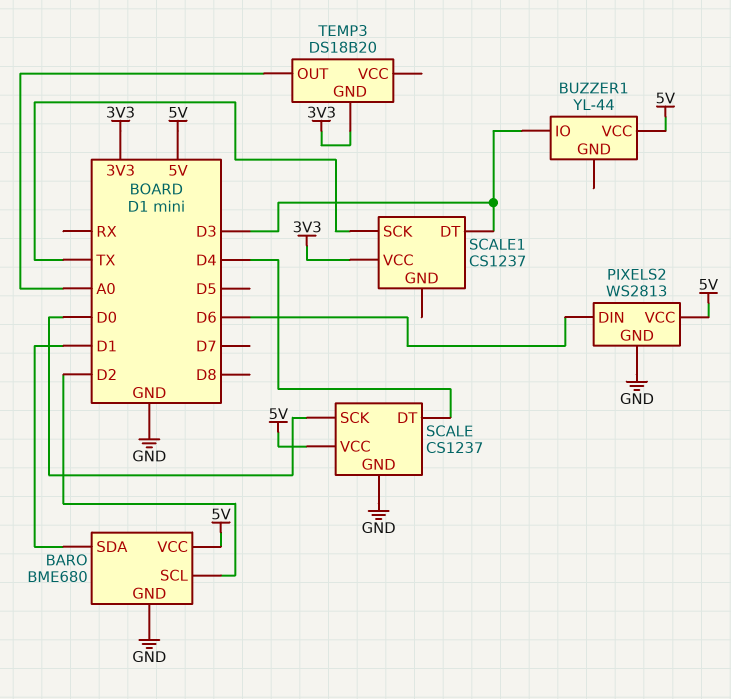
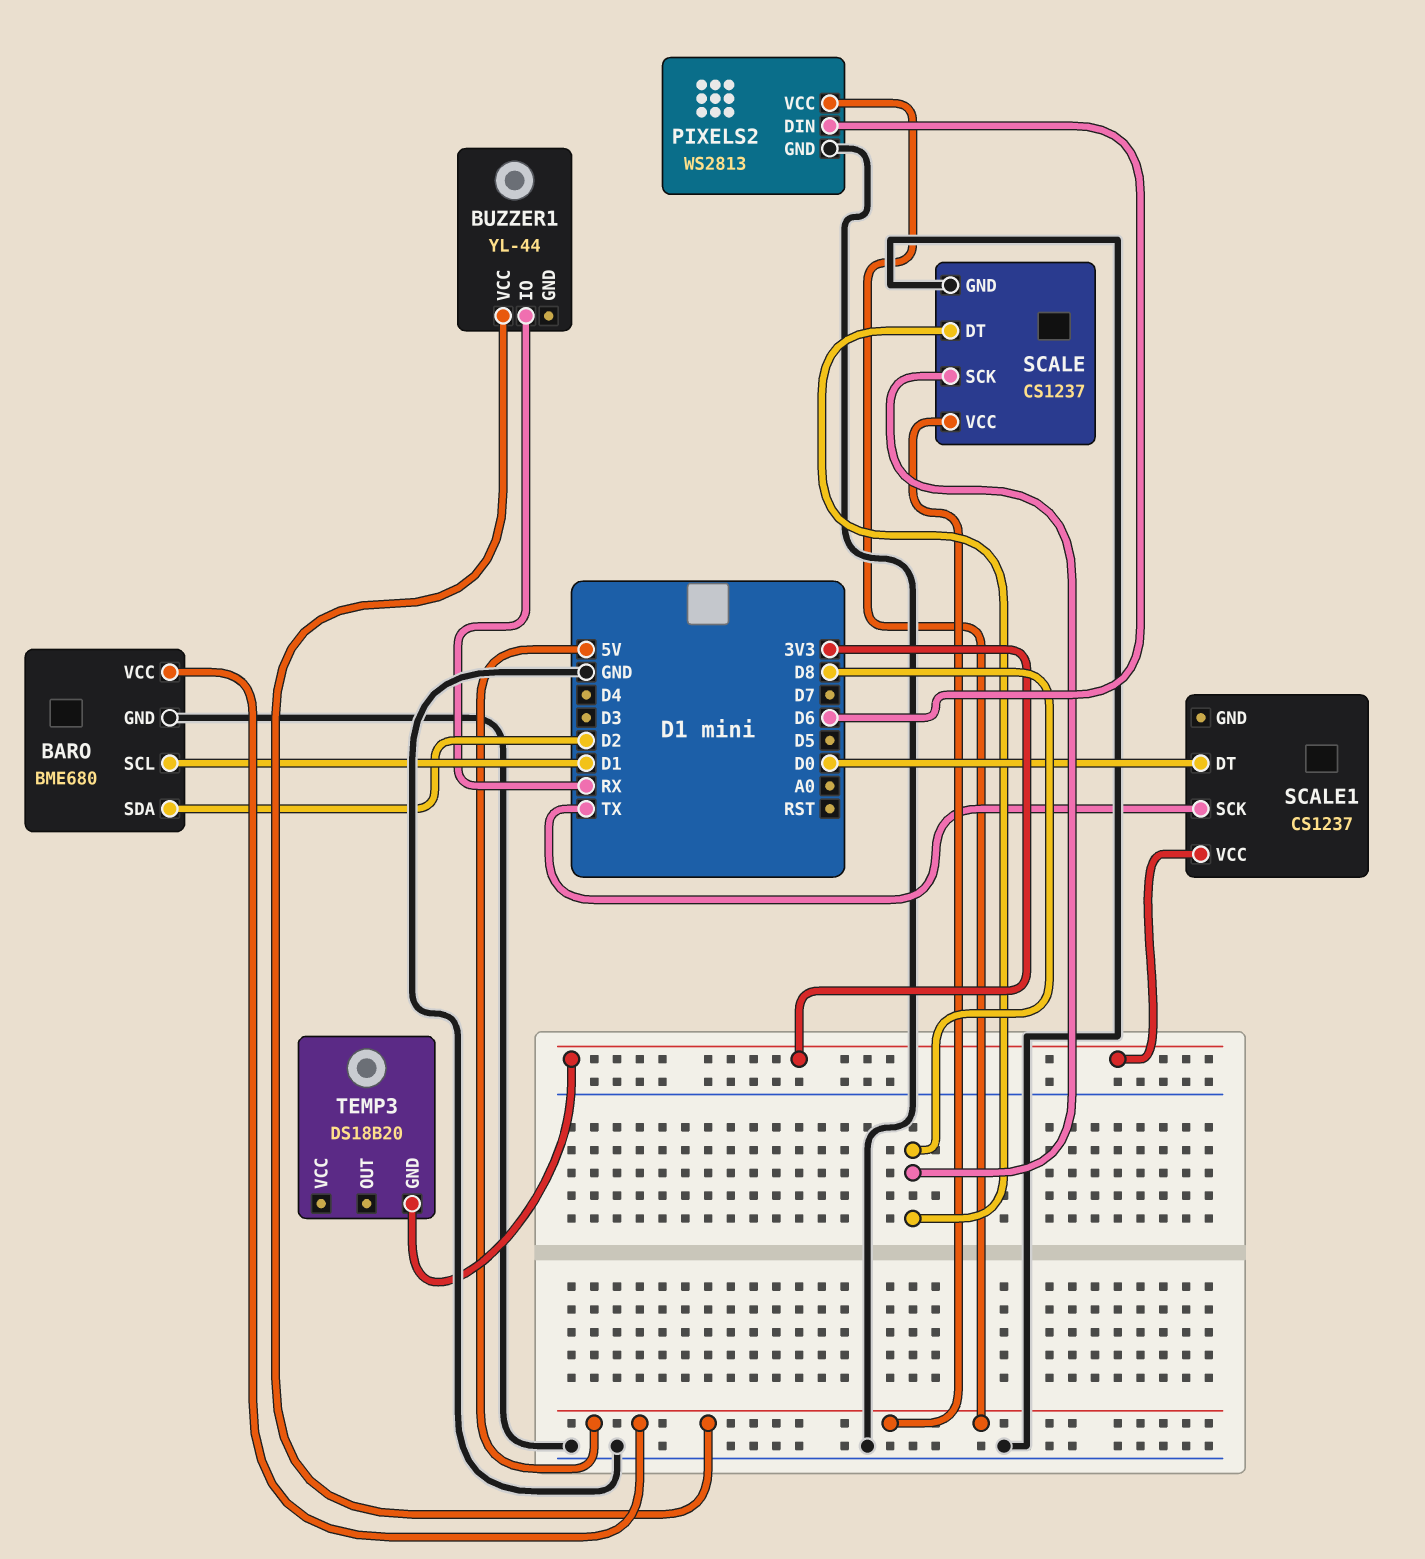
BARO pin SCL: D2 -> D1
BARO pin SDA: D1 -> D2
BUZZER1 pin IO: D3 -> RX
SCALE pin DT: D4 -> D8
SCALE pin SCK: D0 -> D8
SCALE1 pin DT: D3 -> D0
TEMP3 pin OUT: A0 -> none

